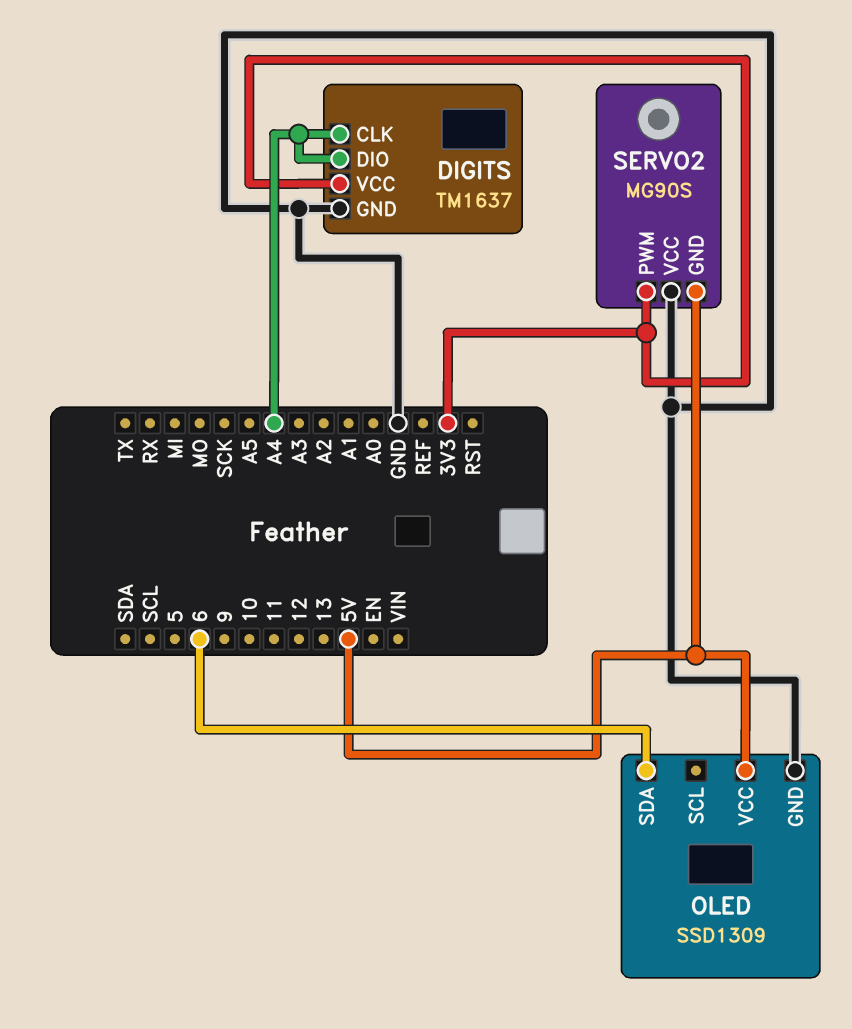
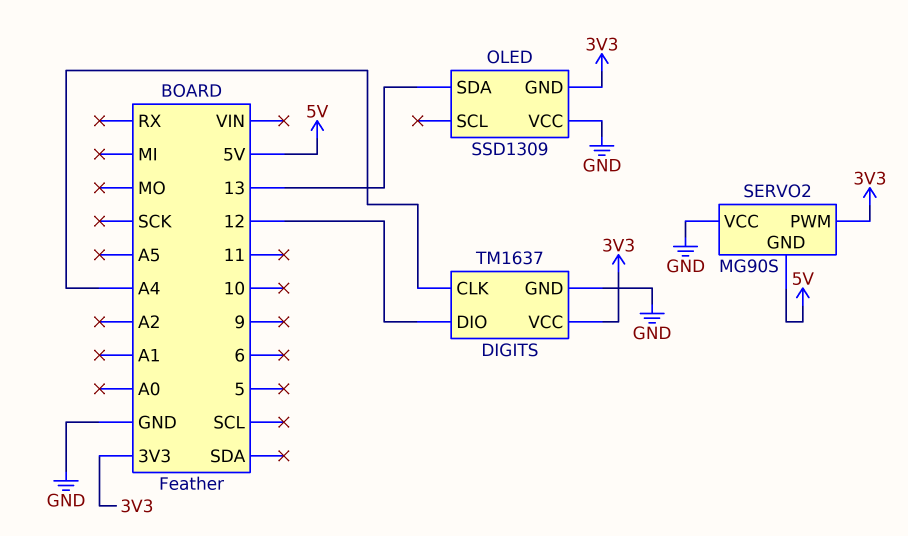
DIGITS pin DIO: A4 -> 12
OLED pin GND: GND -> 3V3
OLED pin SDA: 6 -> 13
OLED pin VCC: 5V -> GND

